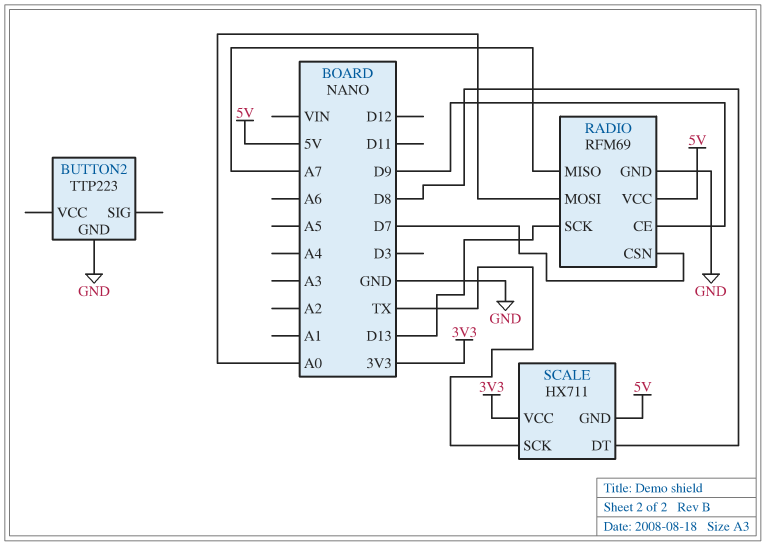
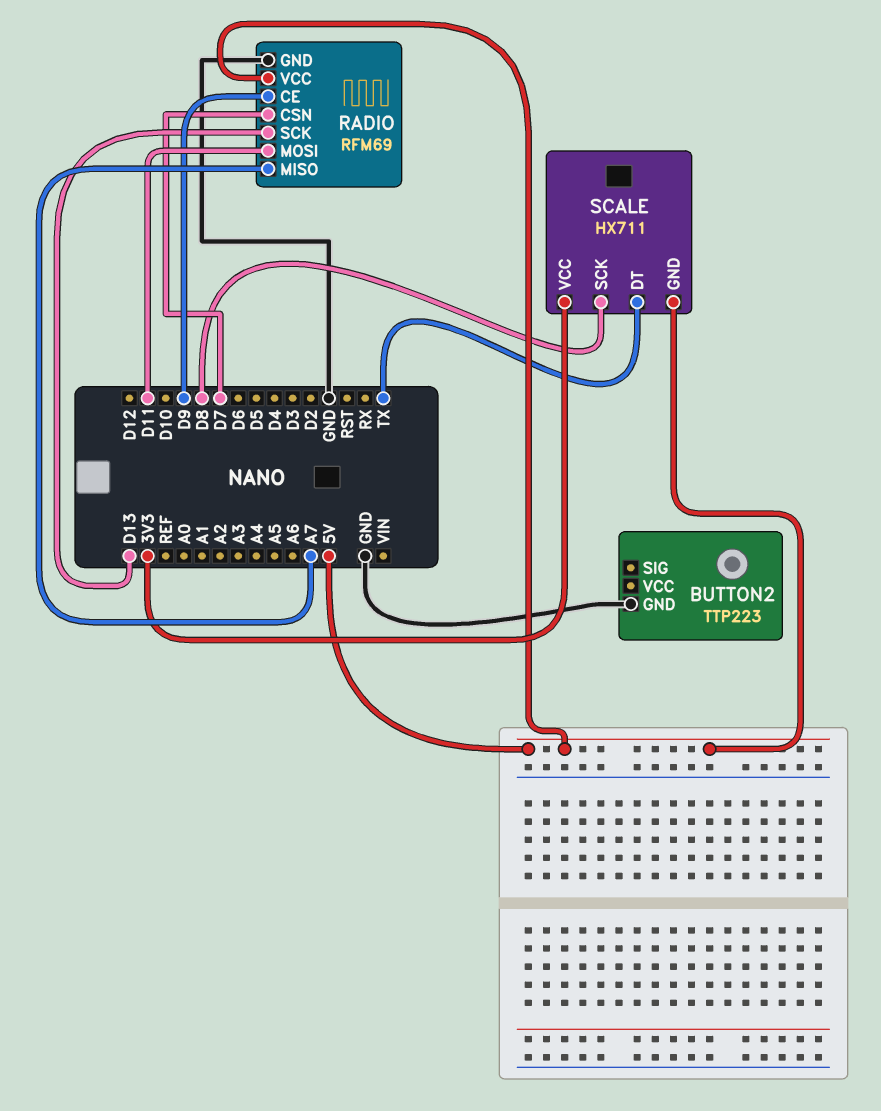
RADIO pin MOSI: A0 -> D11
SCALE pin DT: D8 -> TX
SCALE pin SCK: TX -> D8

